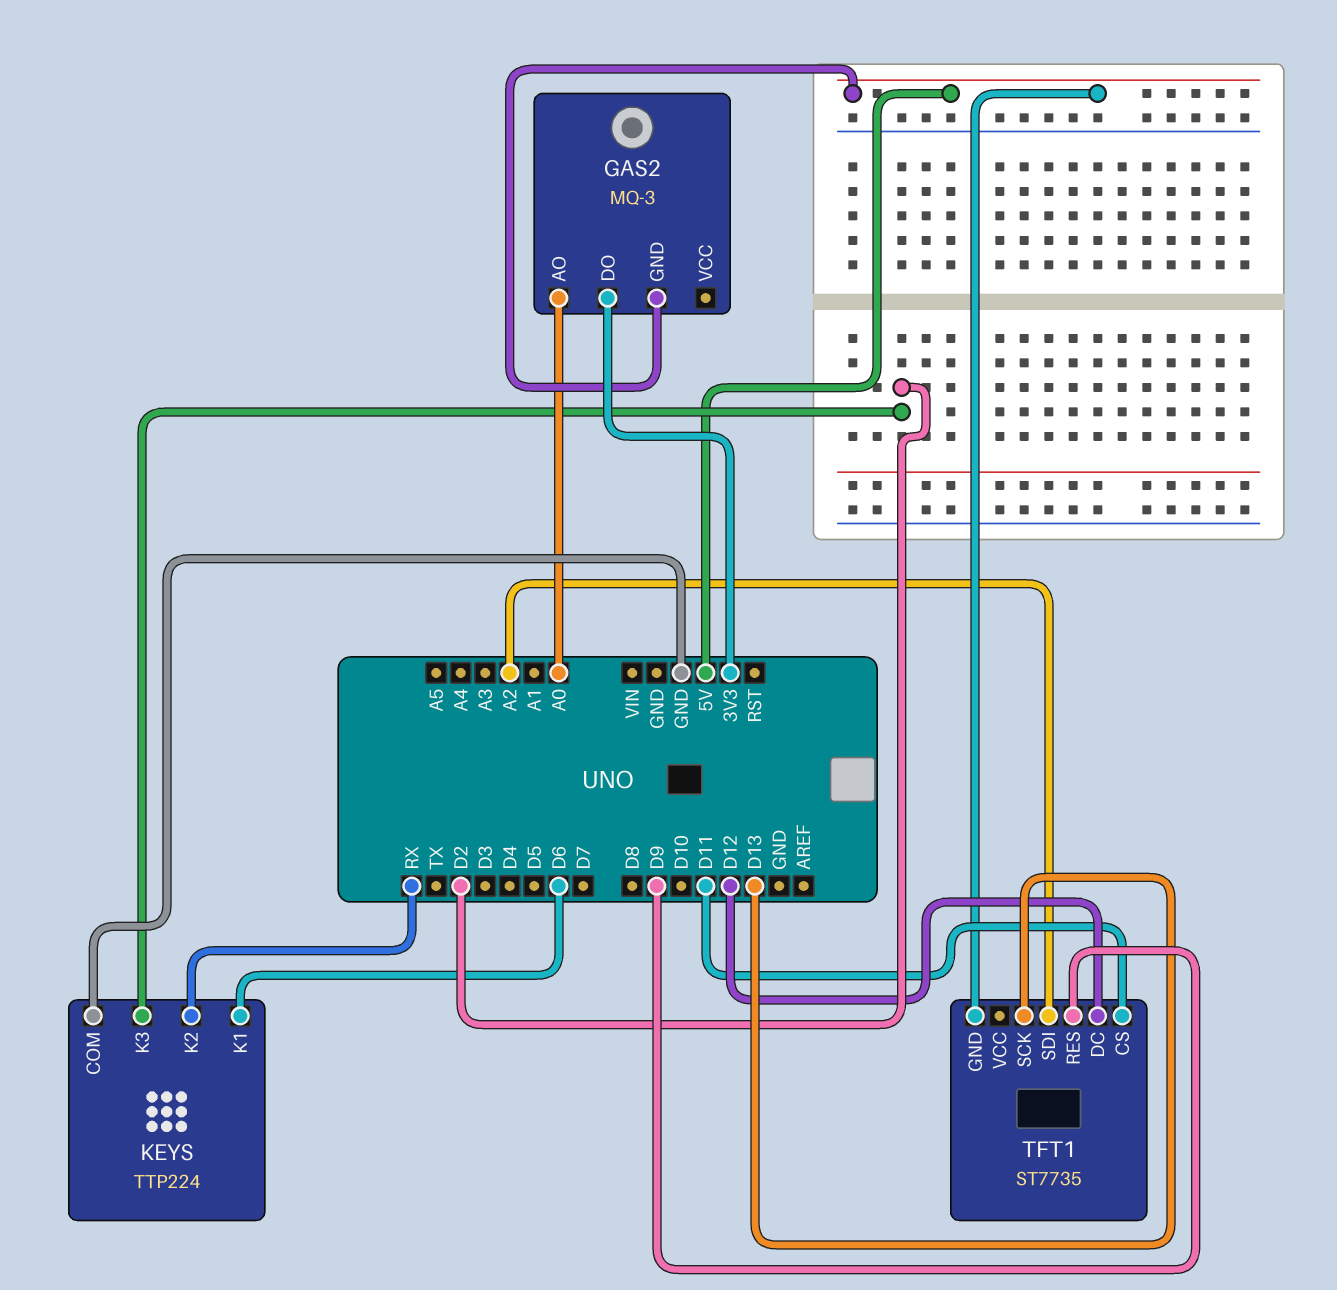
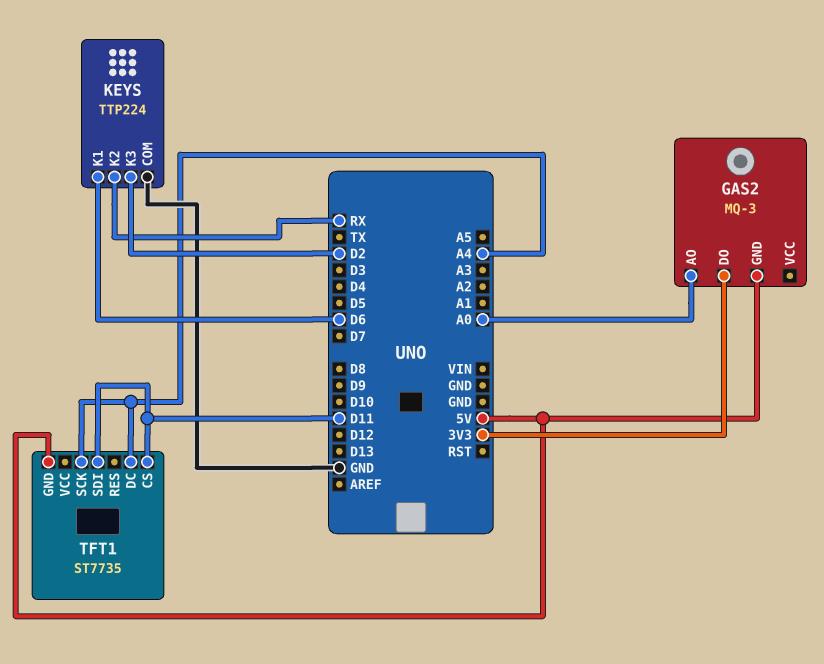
TFT1 pin DC: D12 -> A4
TFT1 pin RES: D9 -> none
TFT1 pin SCK: D13 -> A4
TFT1 pin SDI: A2 -> D11

